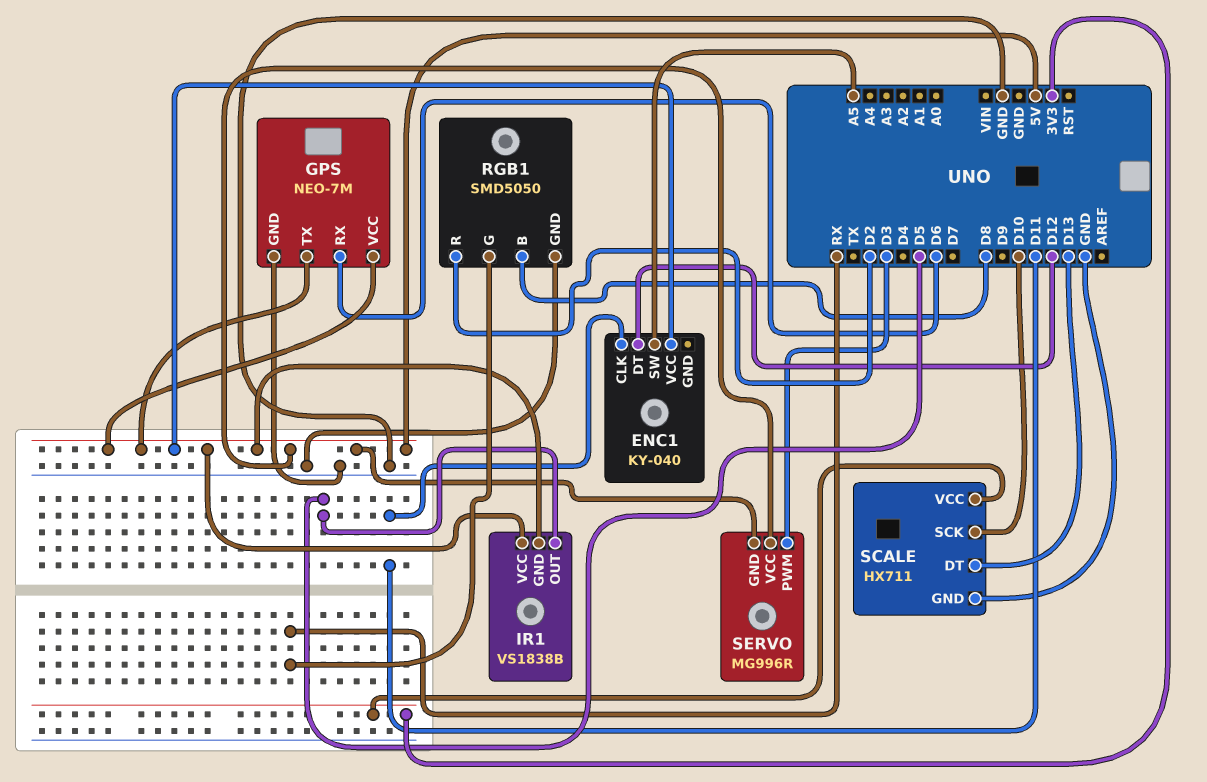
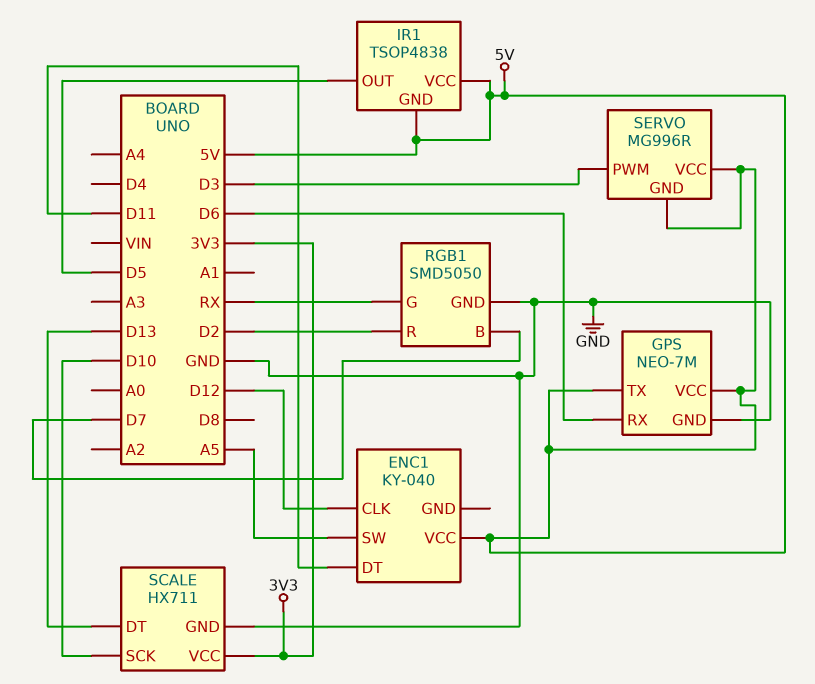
ENC1 pin CLK: D11 -> D12
ENC1 pin DT: D12 -> D11
IR1: VS1838B -> TSOP4838
RGB1 pin B: D8 -> D7

